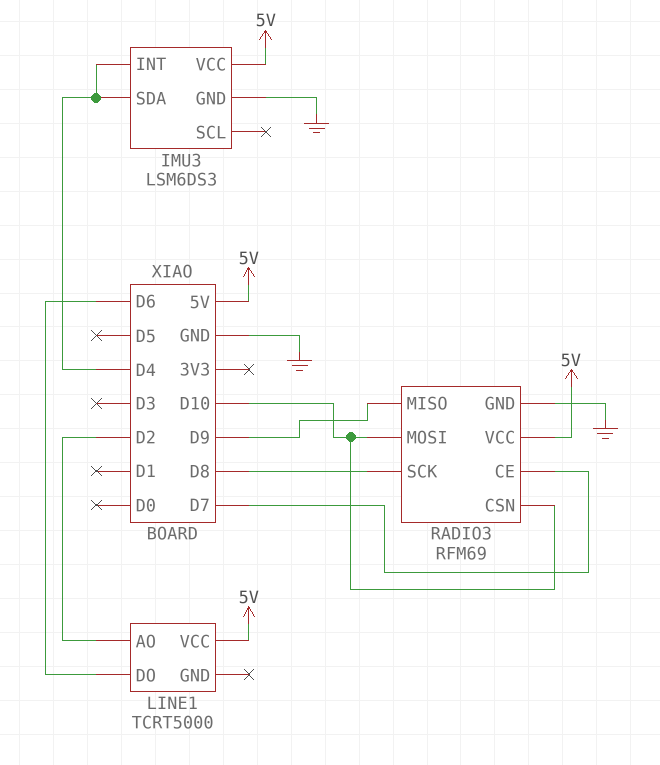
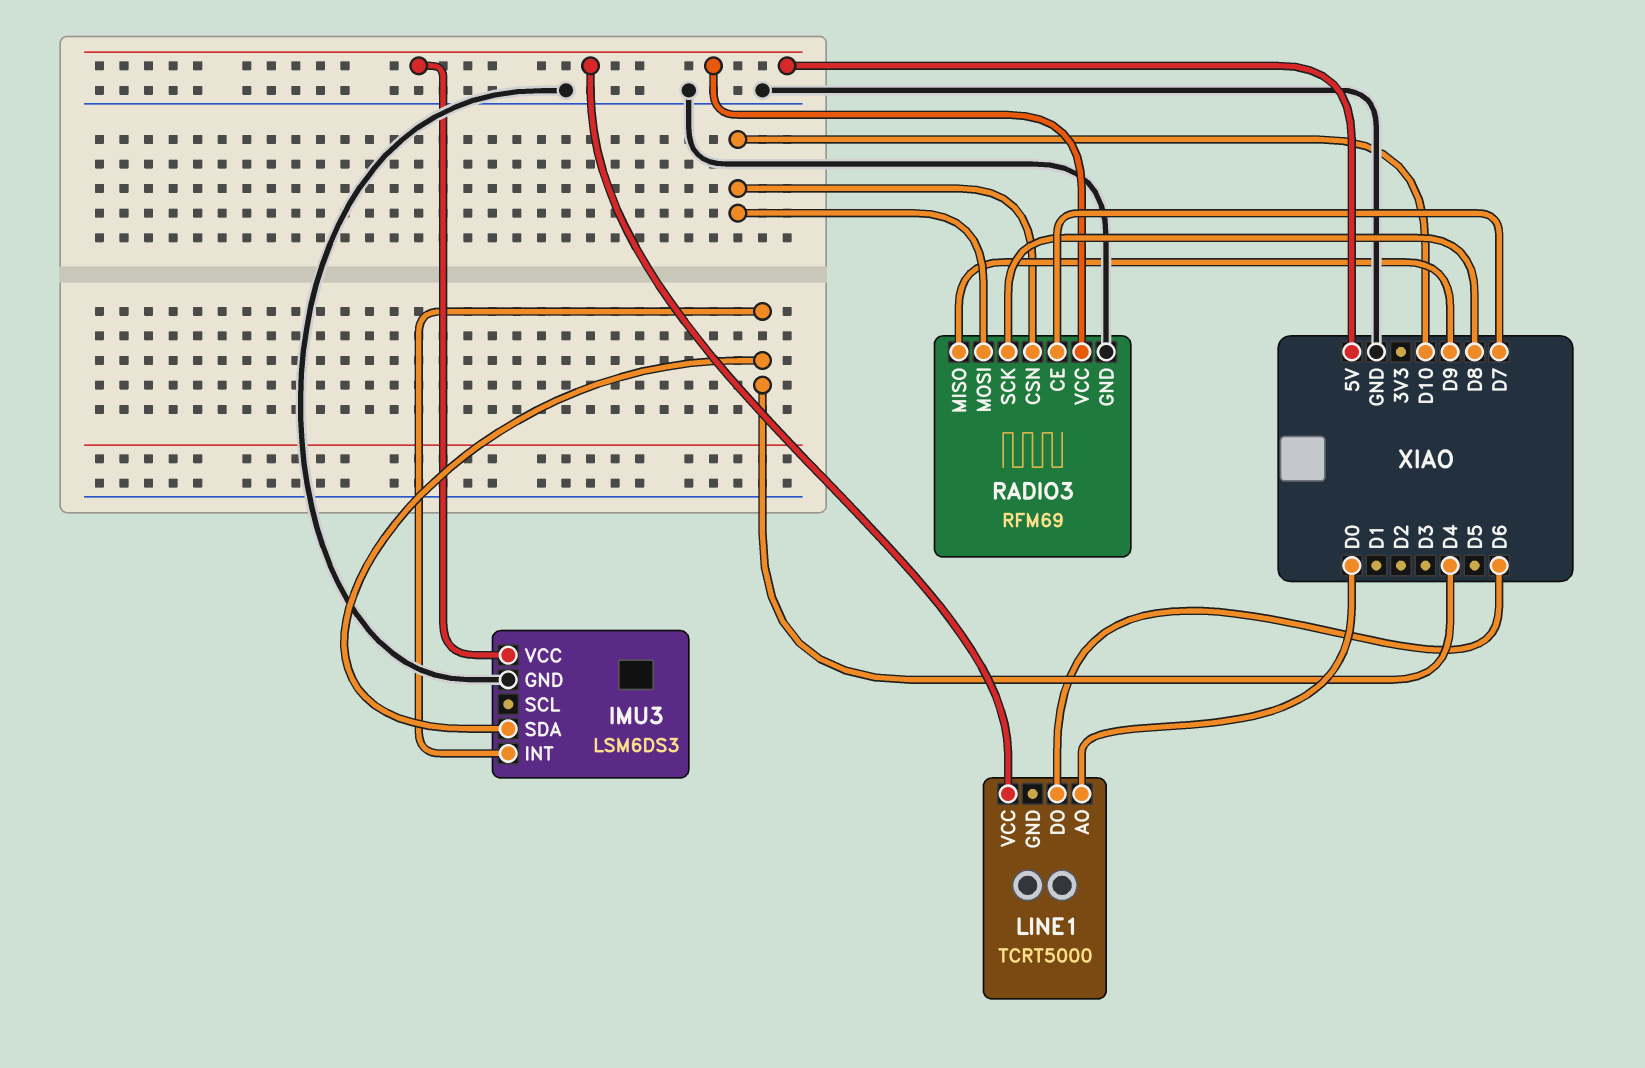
LINE1 pin AO: D2 -> D0

